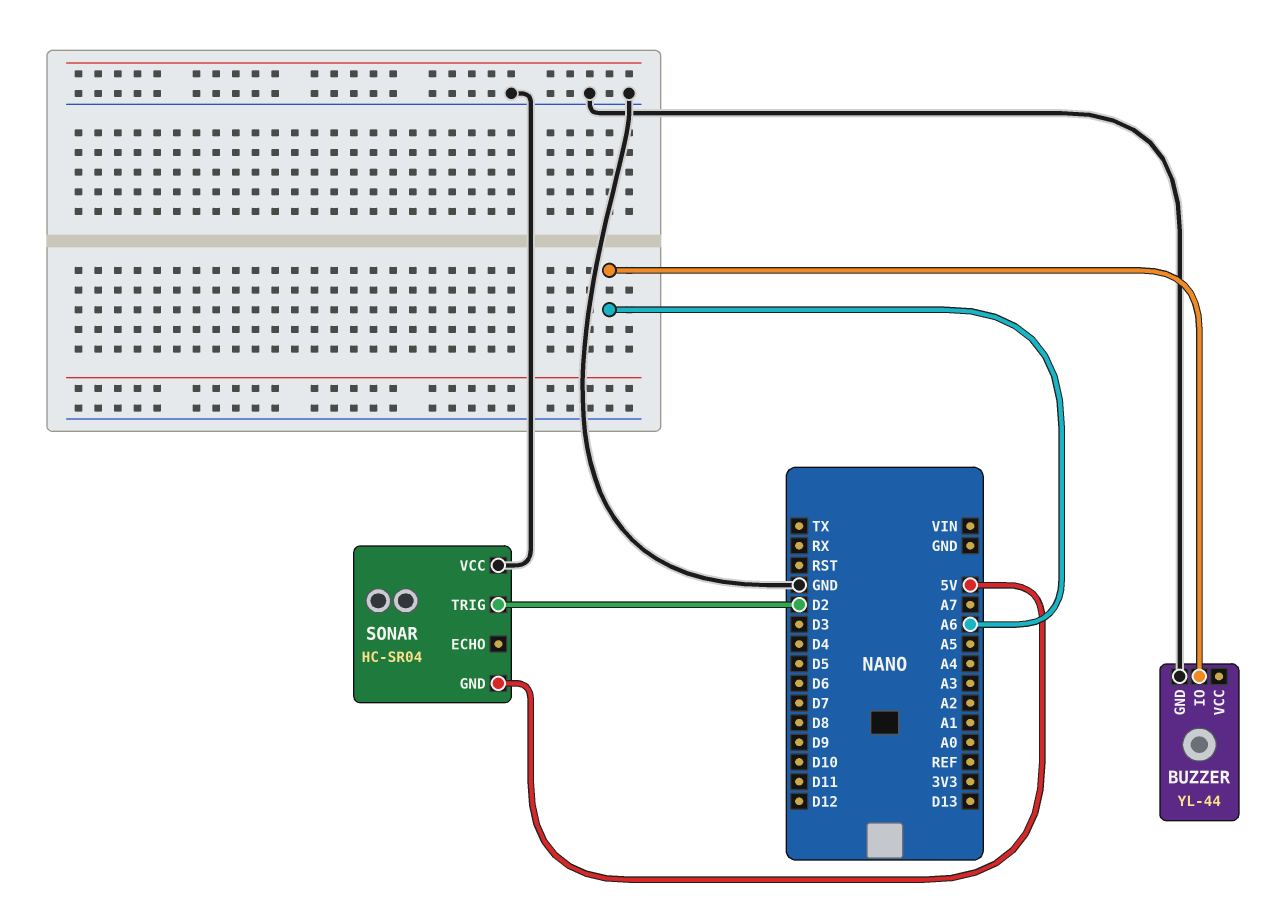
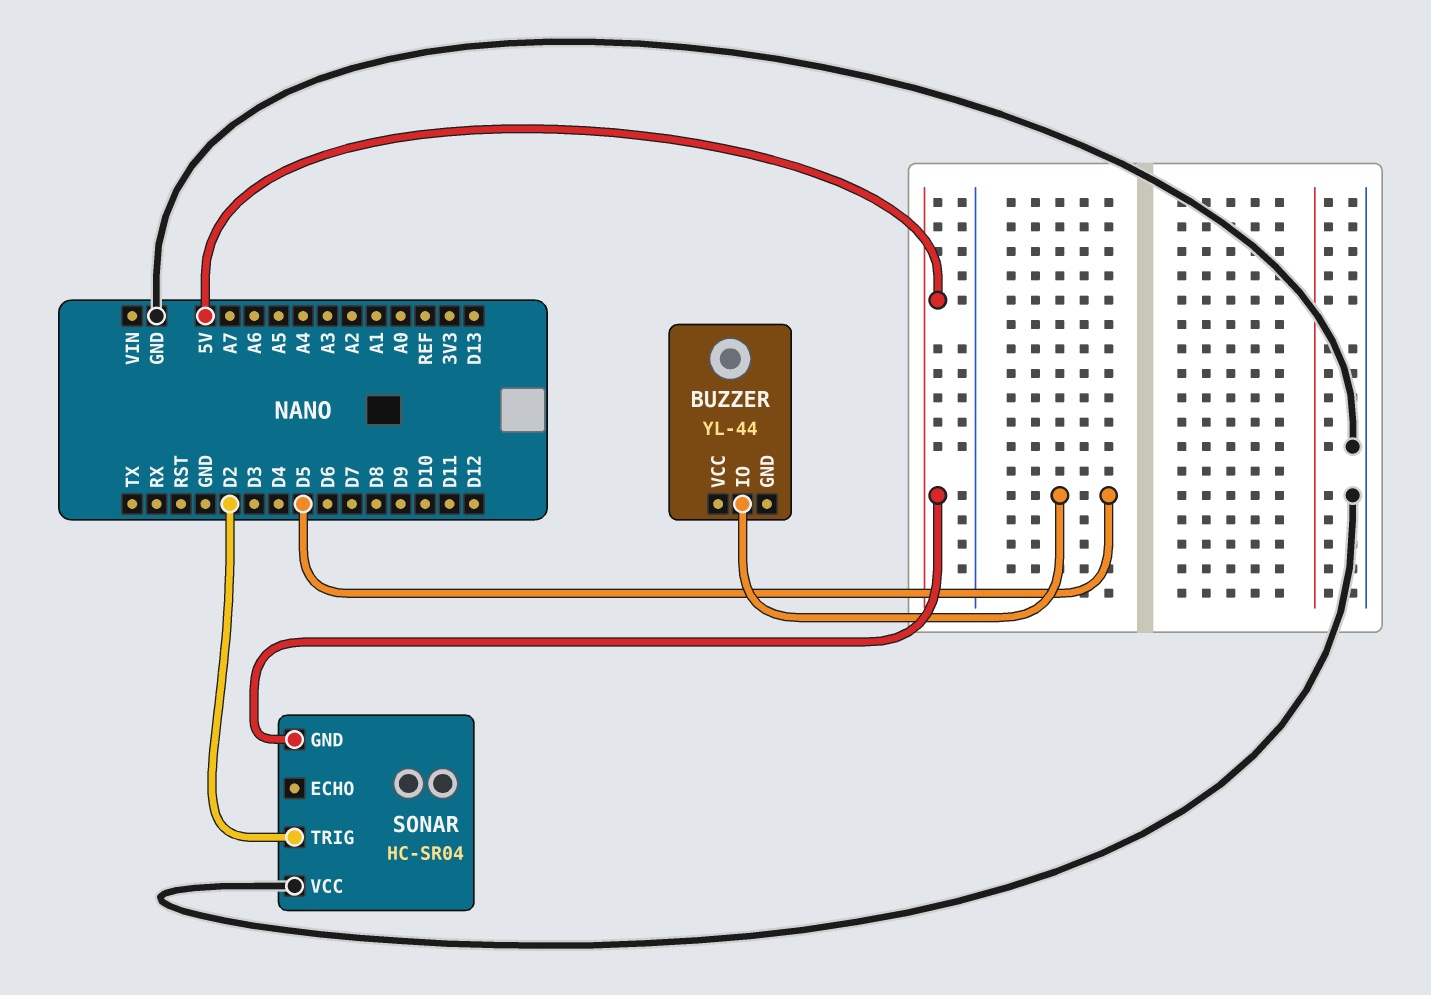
BUZZER pin GND: GND -> none
BUZZER pin IO: A6 -> D5

